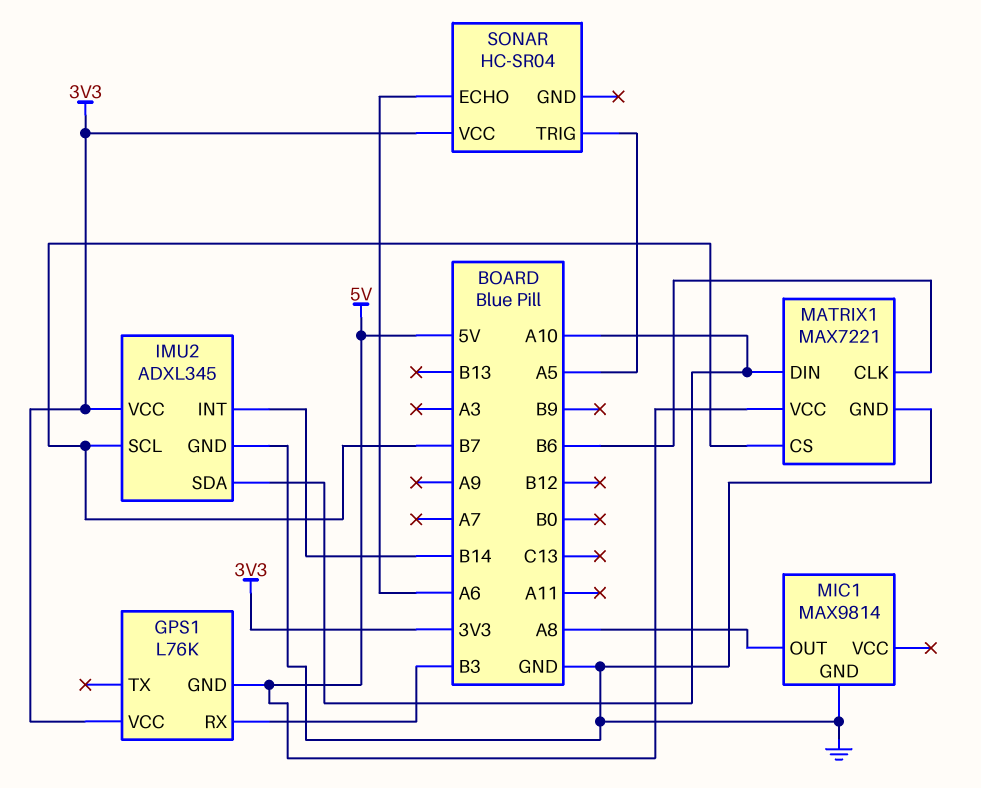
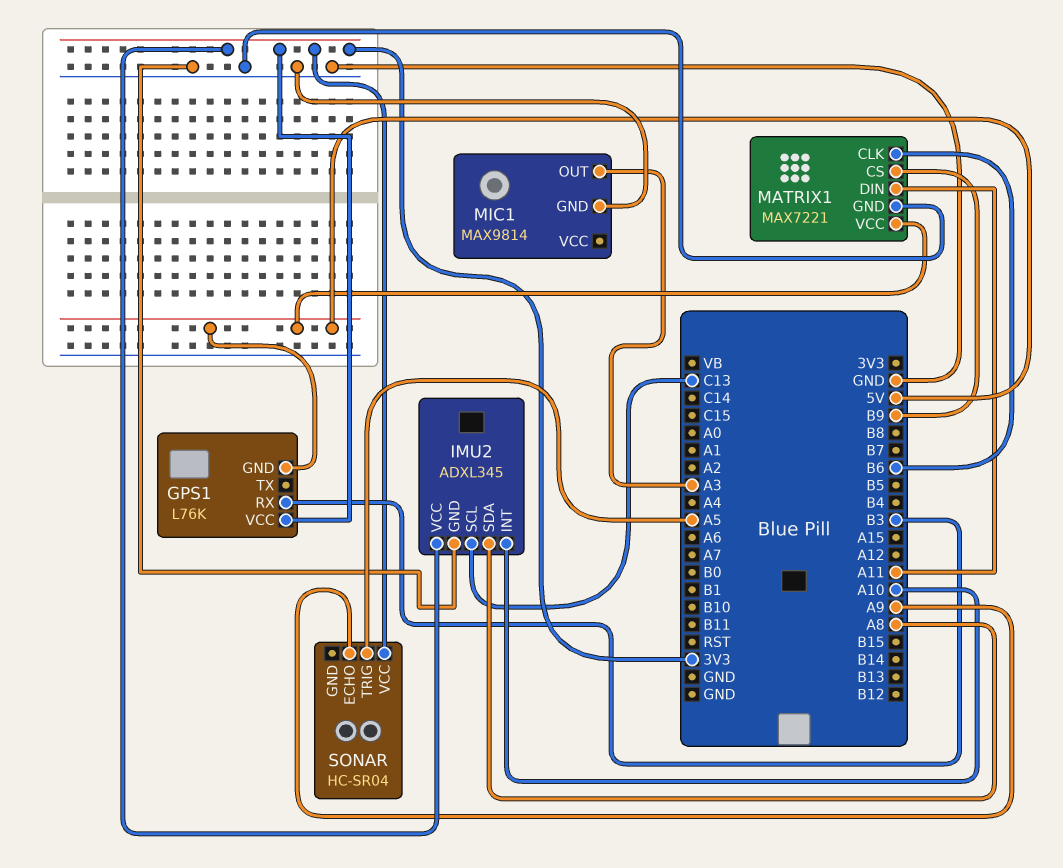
IMU2 pin INT: B14 -> A10
IMU2 pin SCL: B7 -> C13
IMU2 pin SDA: A10 -> A8
MATRIX1 pin CS: B7 -> B9
MATRIX1 pin DIN: A10 -> A11
MIC1 pin OUT: A8 -> A3
SONAR pin ECHO: A6 -> A9

